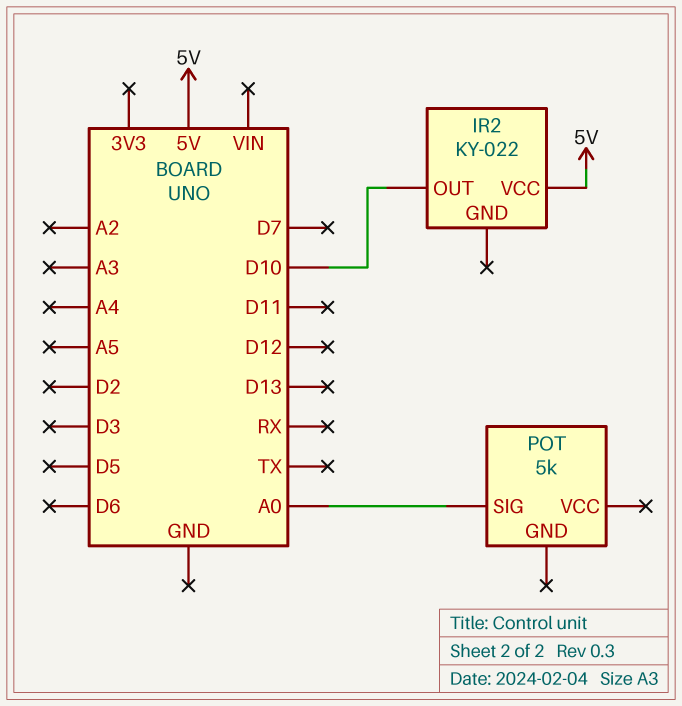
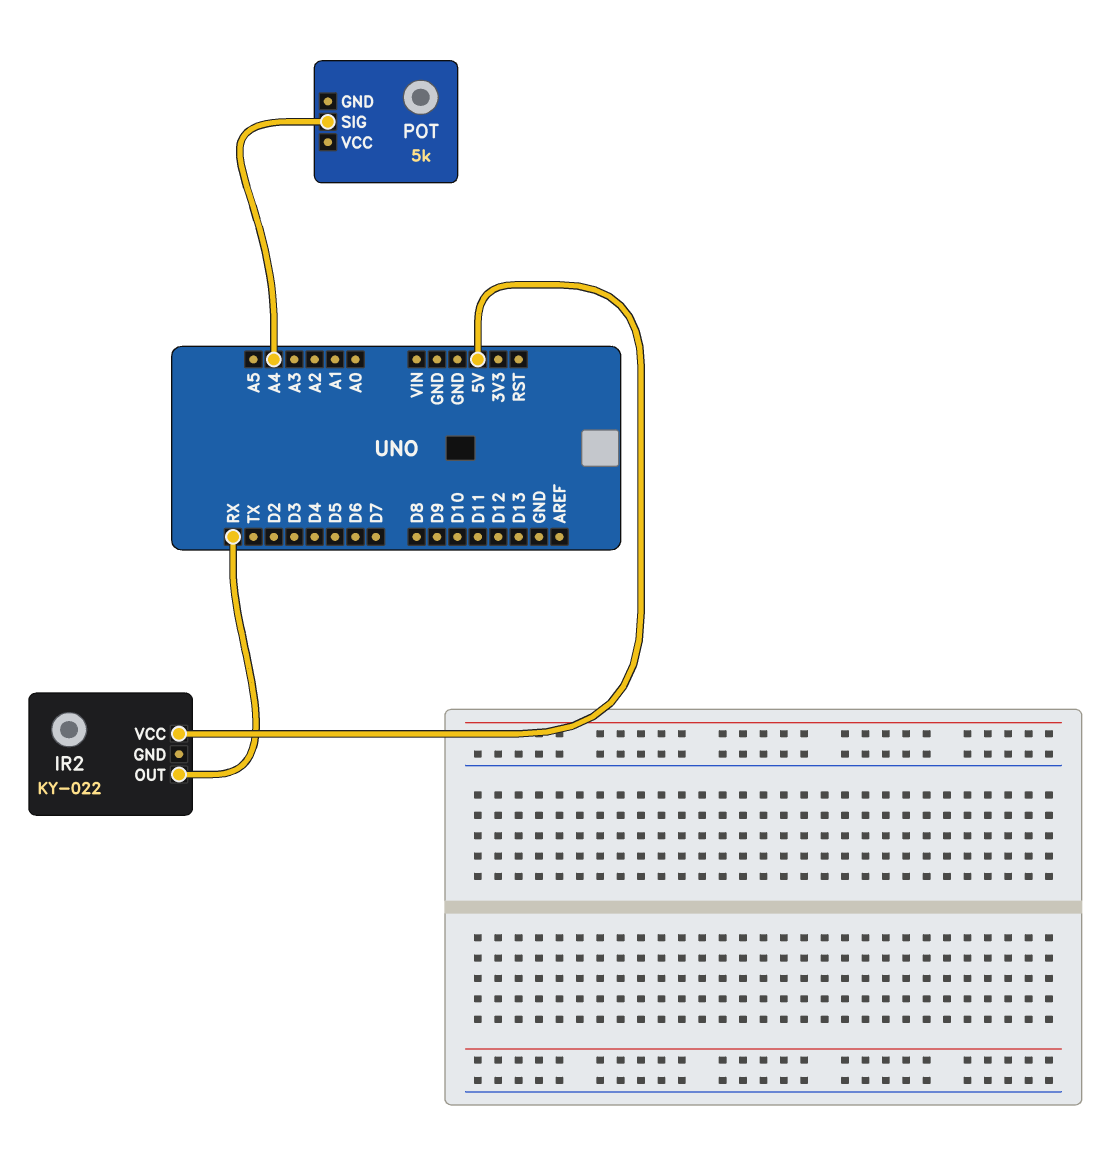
IR2 pin OUT: D10 -> RX
POT pin SIG: A0 -> A4

